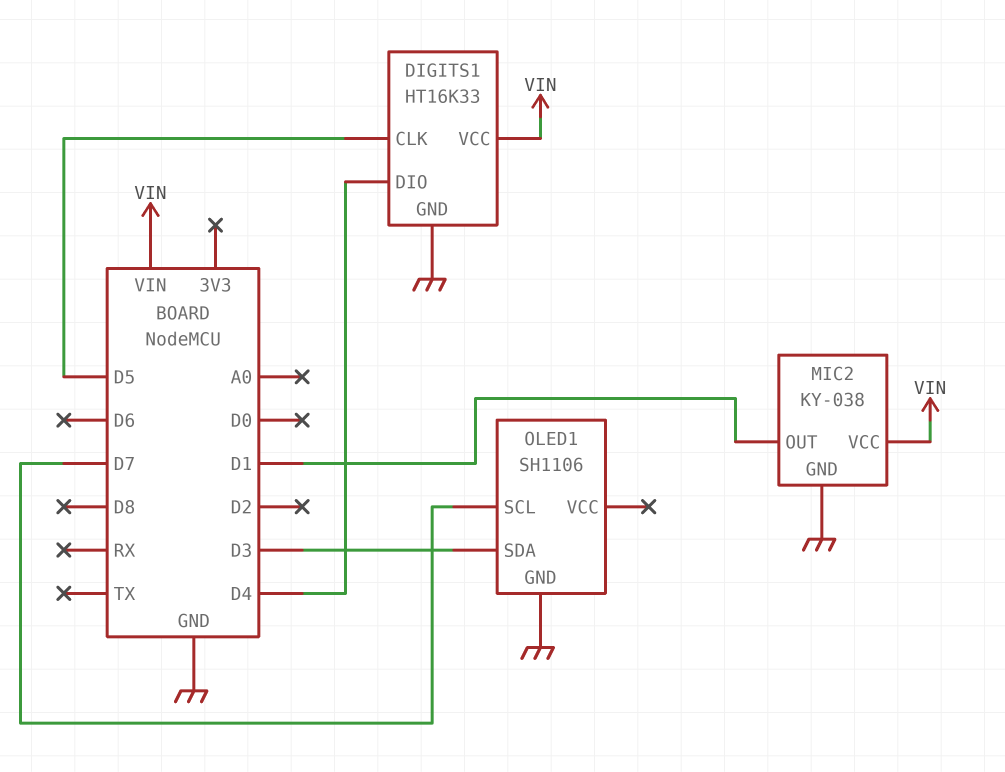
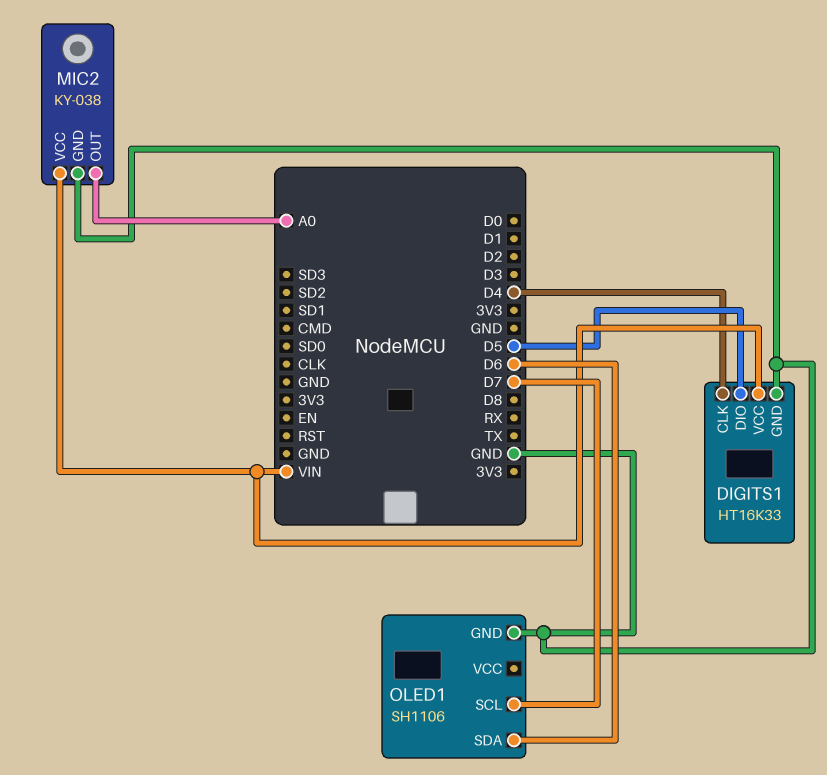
DIGITS1 pin CLK: D5 -> D4
DIGITS1 pin DIO: D4 -> D5
MIC2 pin OUT: D1 -> A0
OLED1 pin SDA: D3 -> D6

